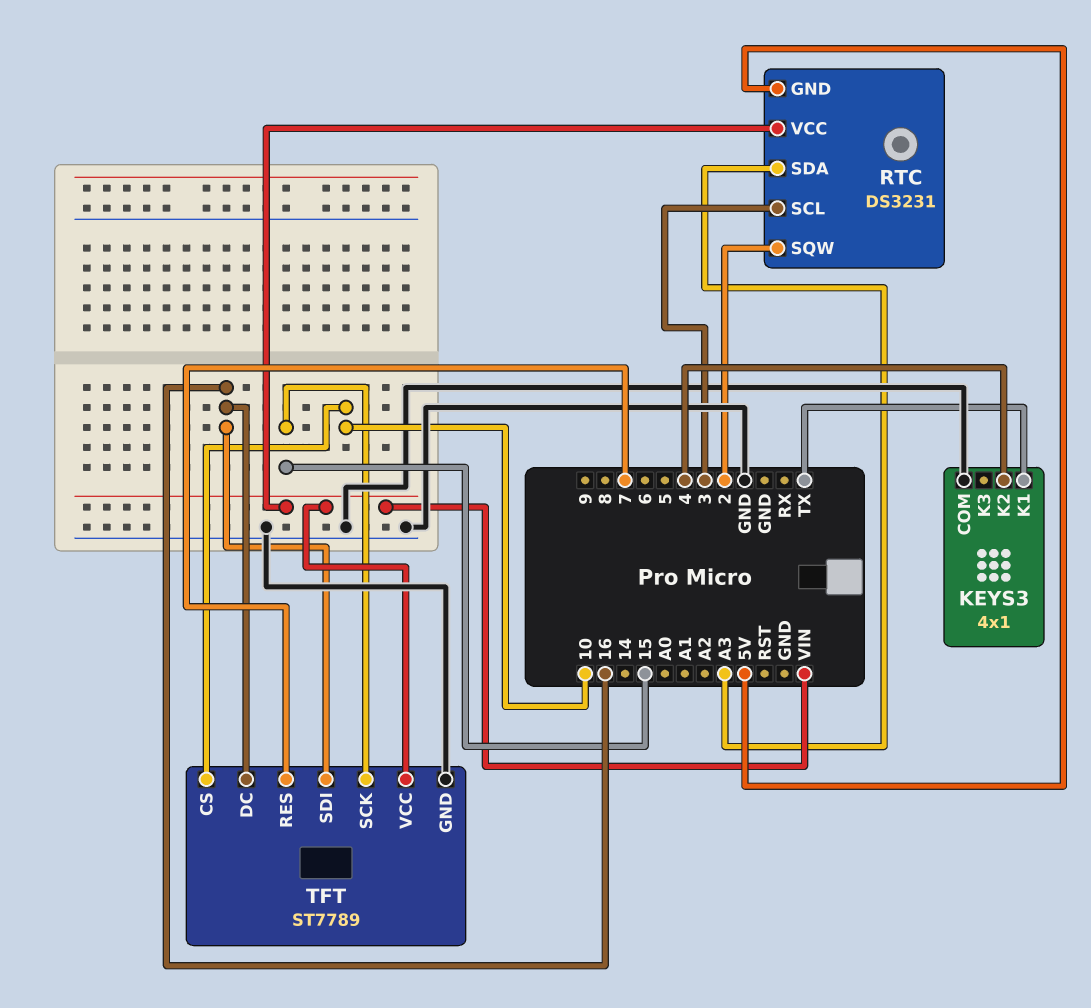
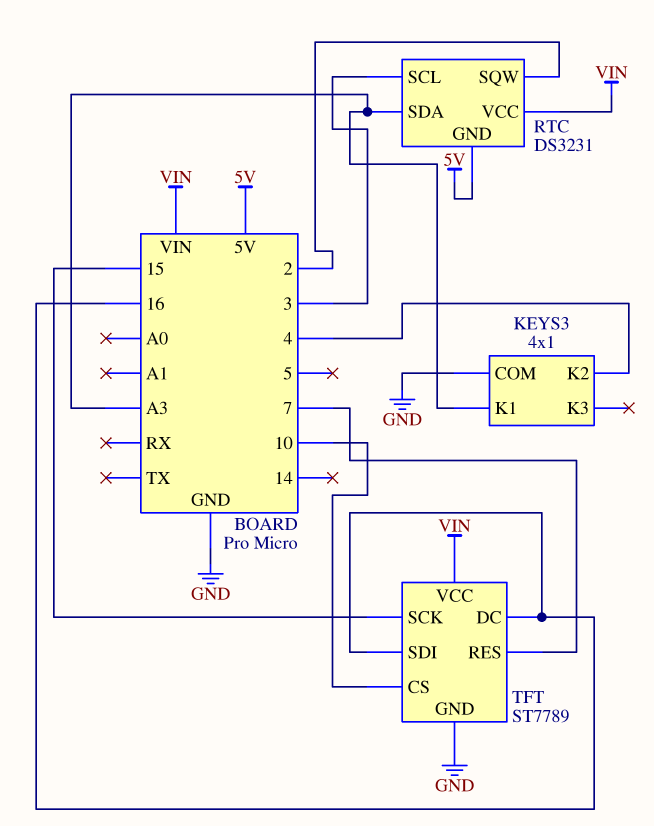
KEYS3 pin K1: TX -> A3

